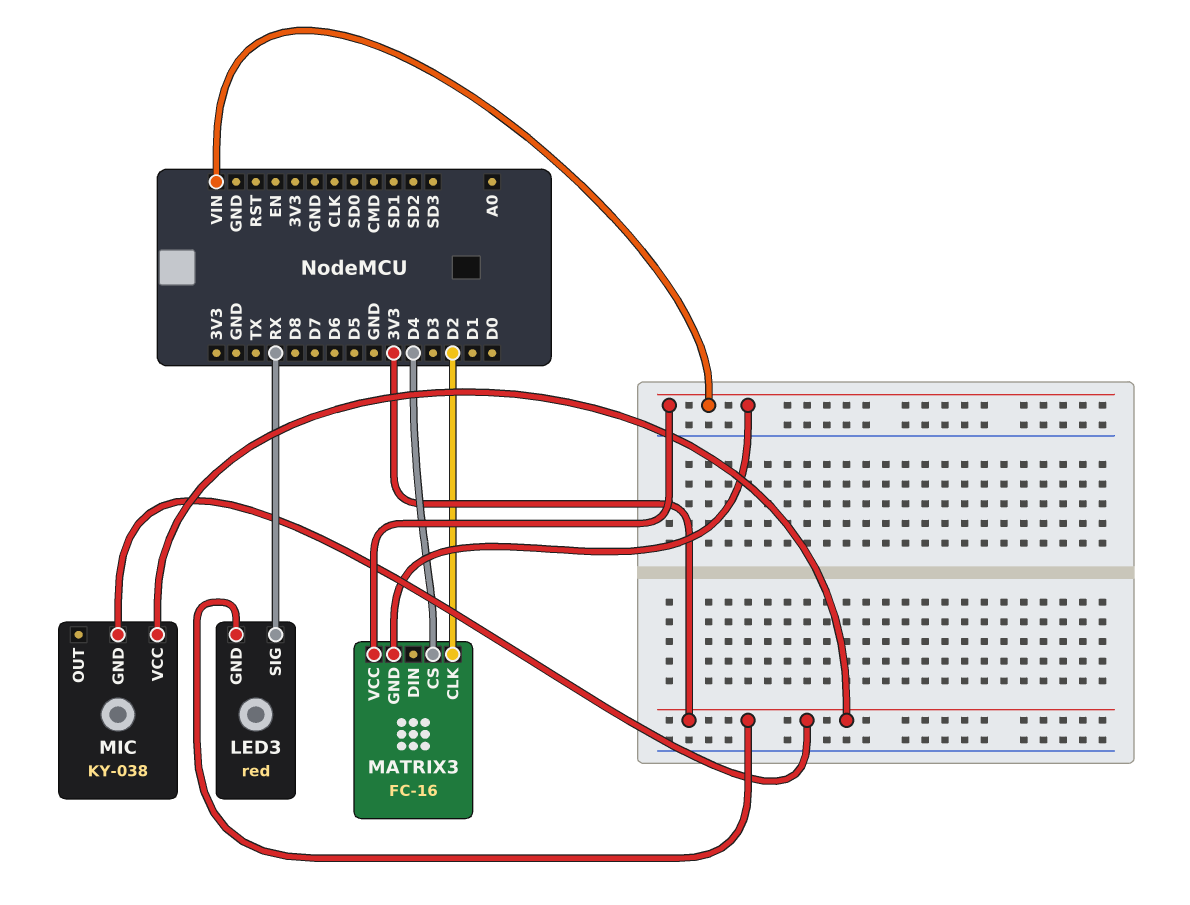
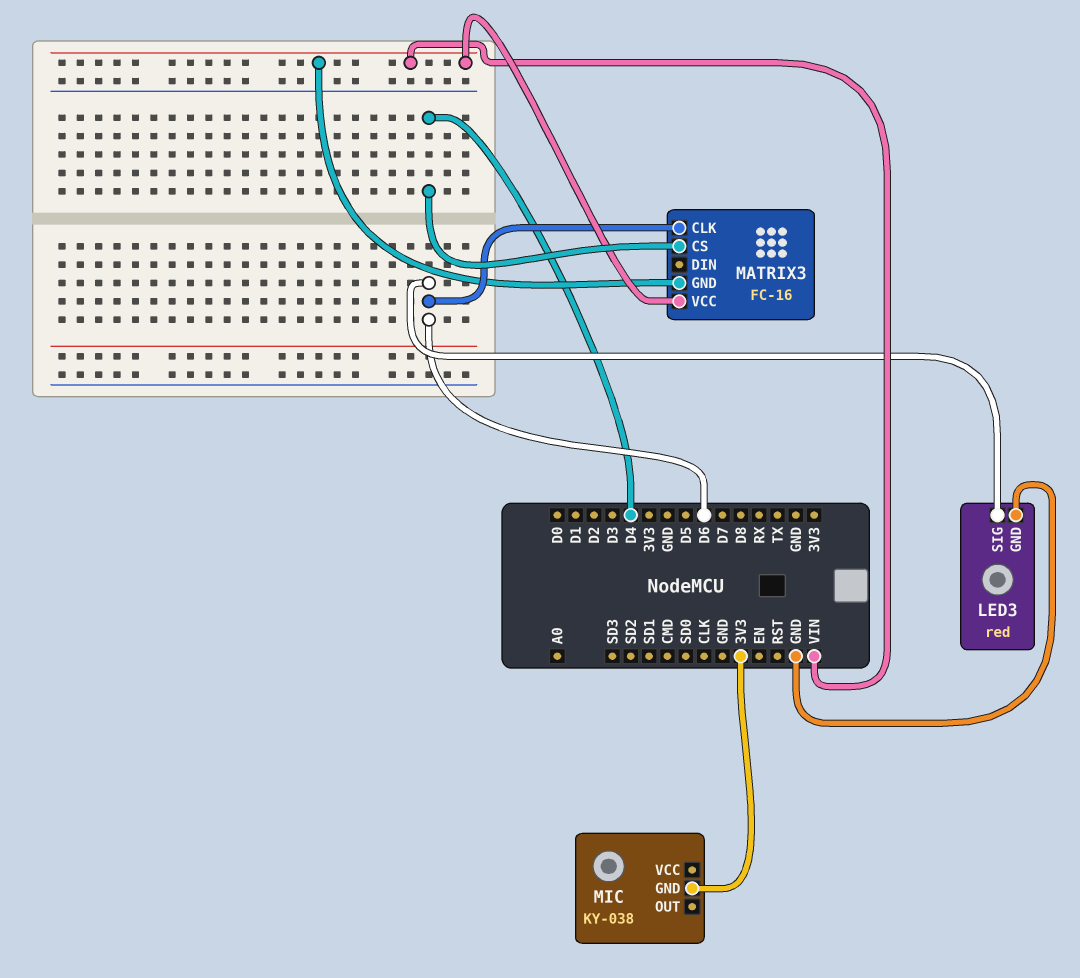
LED3 pin GND: 3V3 -> GND
LED3 pin SIG: RX -> D6
MATRIX3 pin CLK: D2 -> D6
MIC pin VCC: 3V3 -> none

